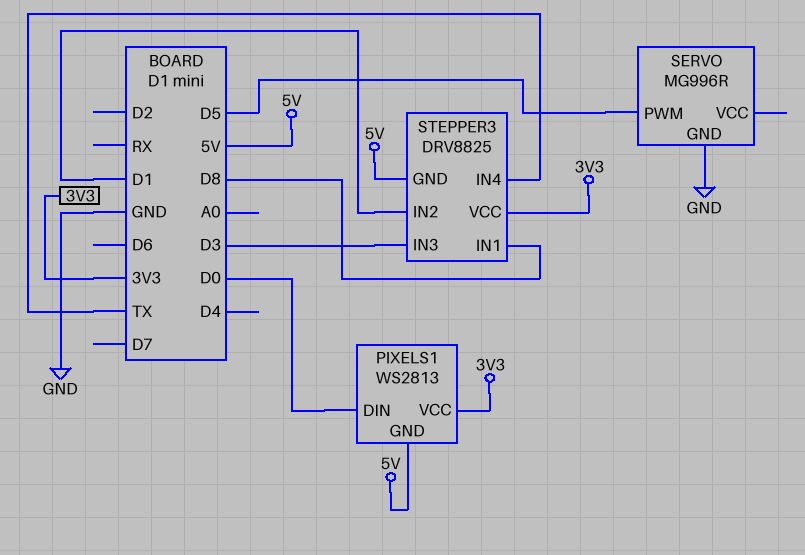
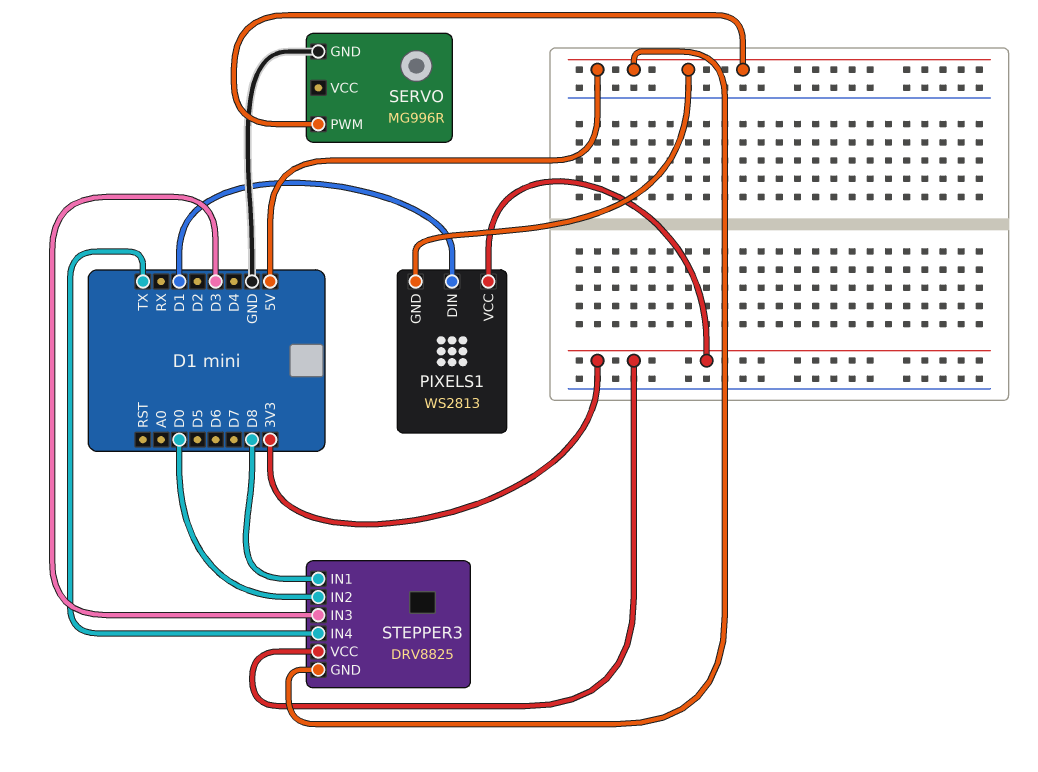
PIXELS1 pin DIN: D0 -> D1
SERVO pin PWM: D5 -> 5V
STEPPER3 pin IN2: D1 -> D0

